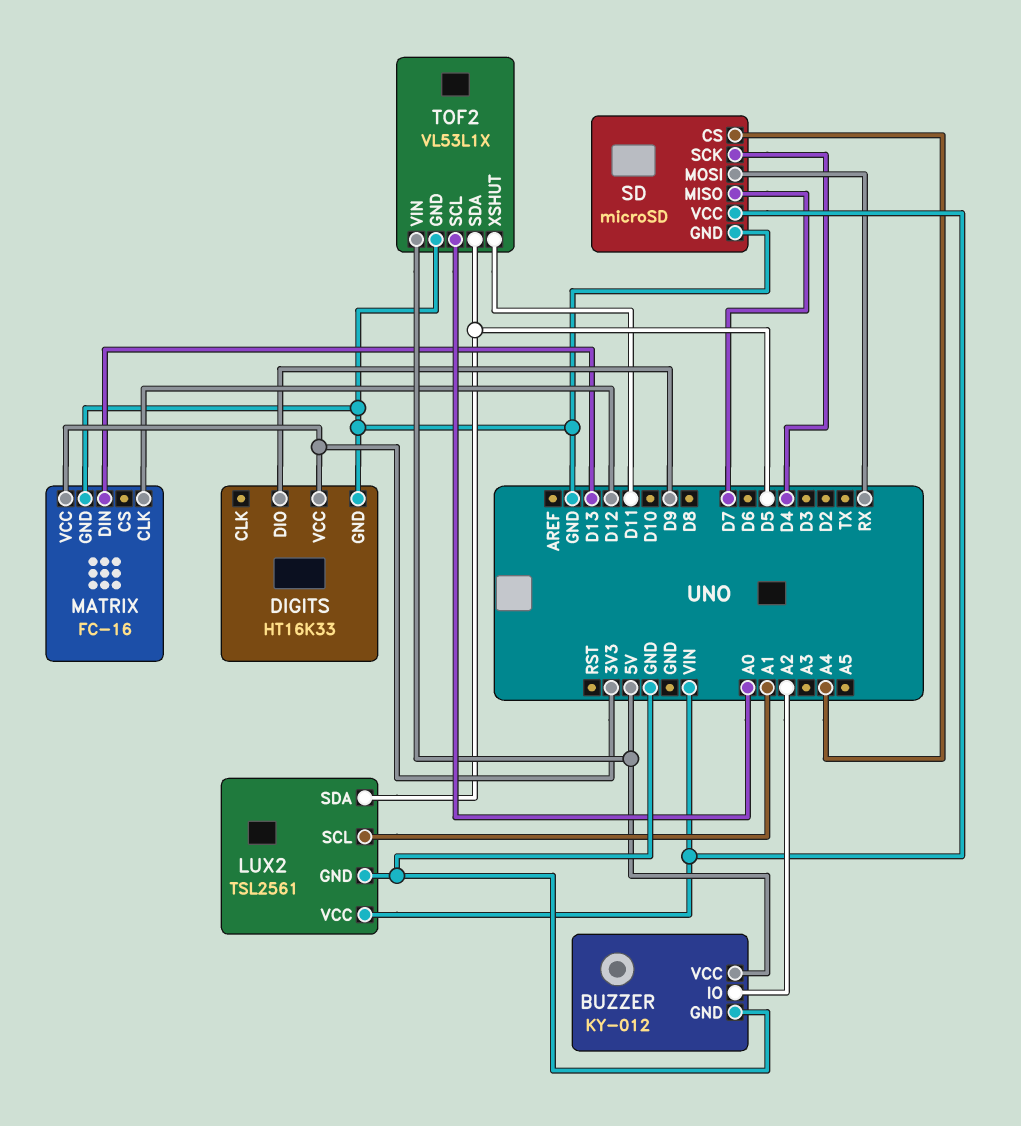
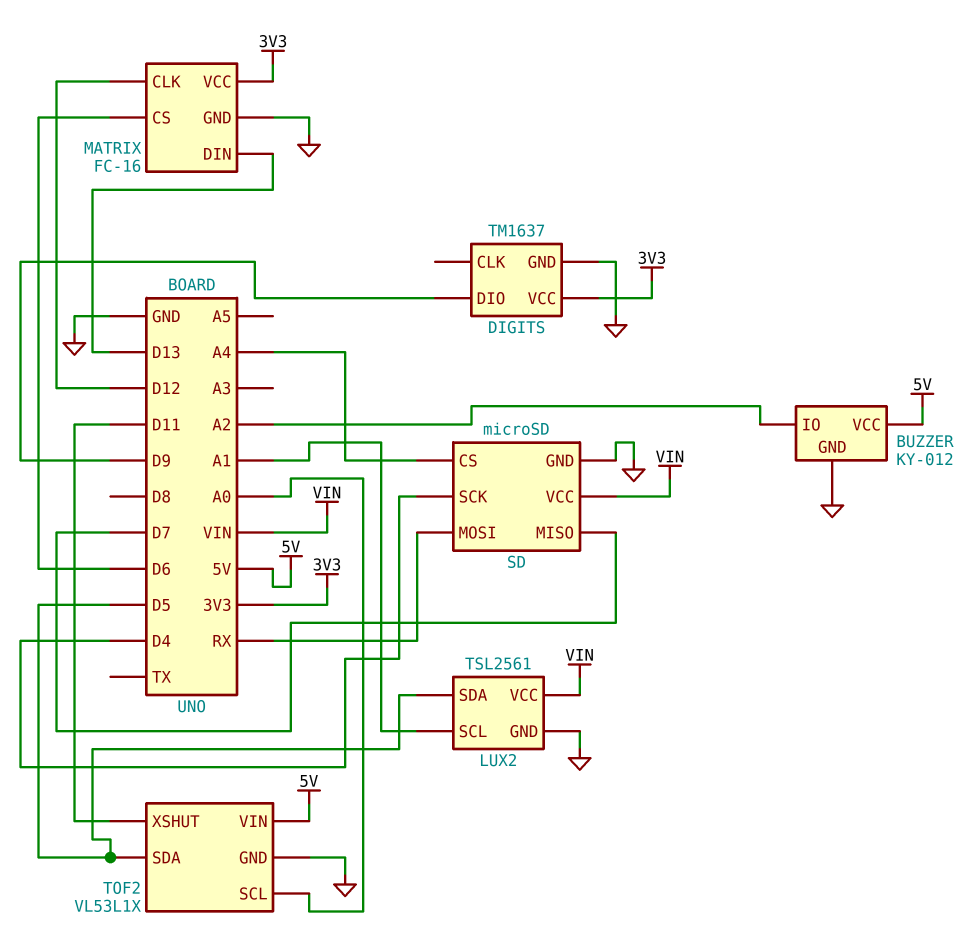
DIGITS: HT16K33 -> TM1637
MATRIX pin CS: none -> D6

